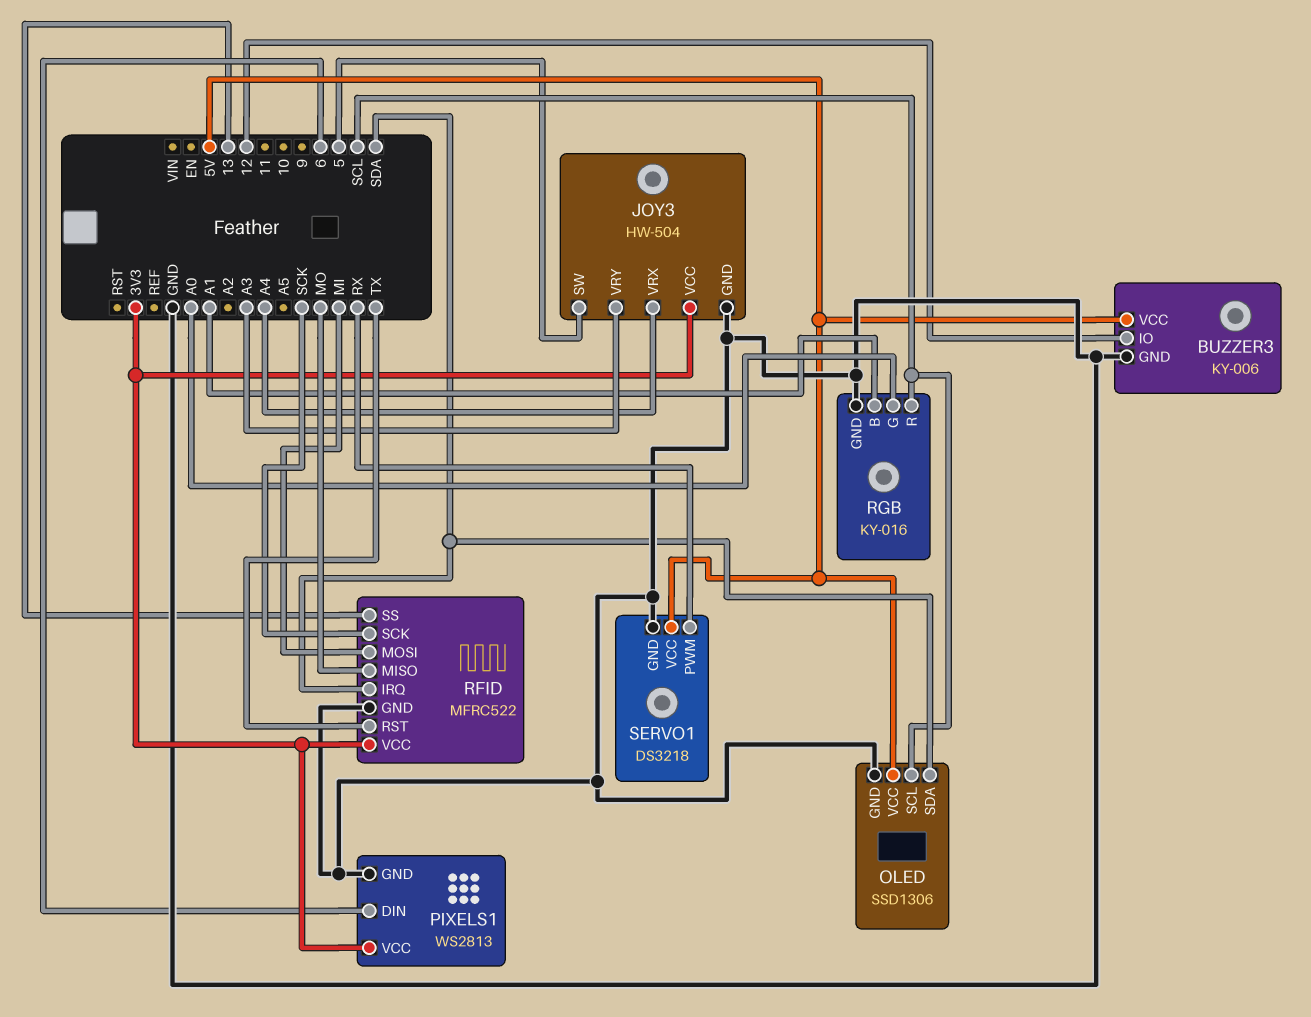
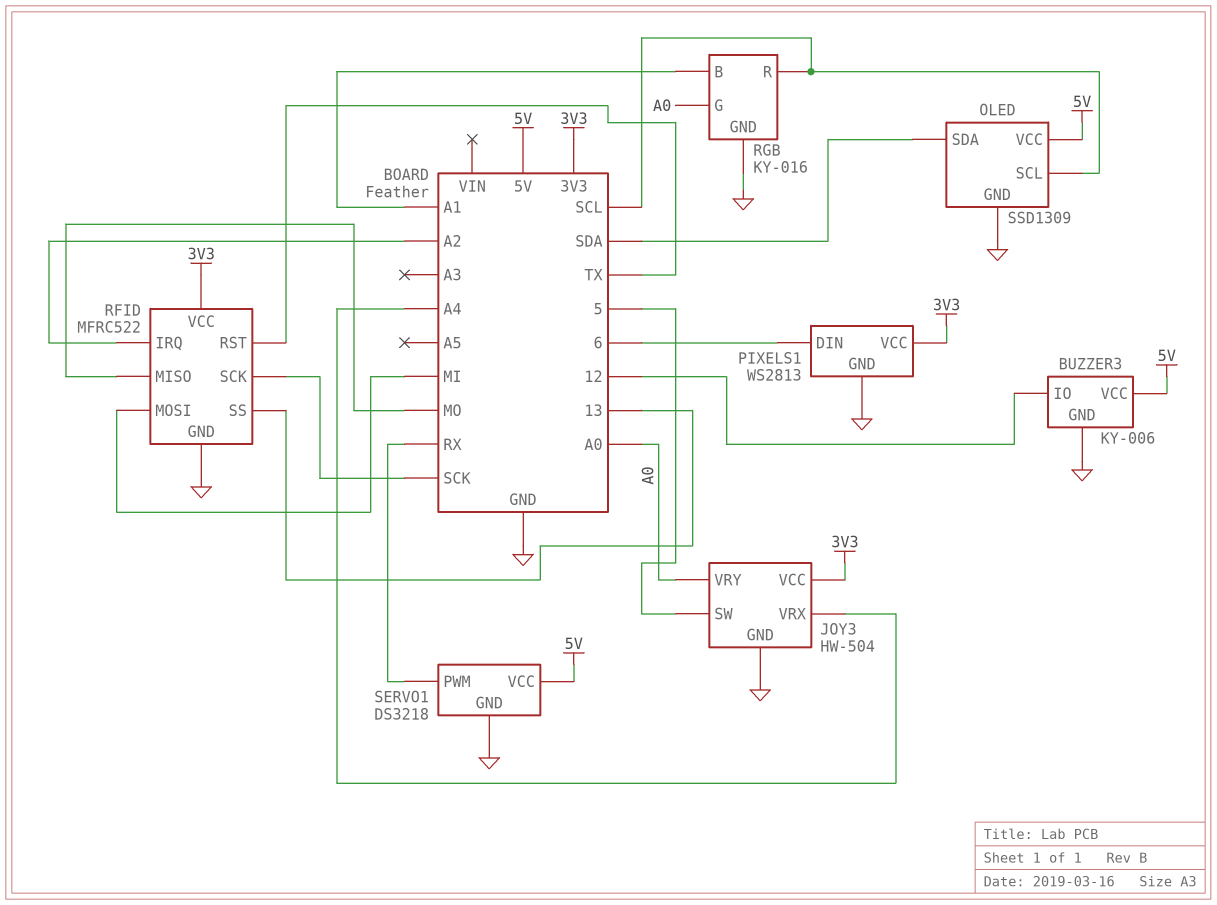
JOY3 pin VRY: A3 -> A0
OLED: SSD1306 -> SSD1309
RFID pin IRQ: SDA -> A2

